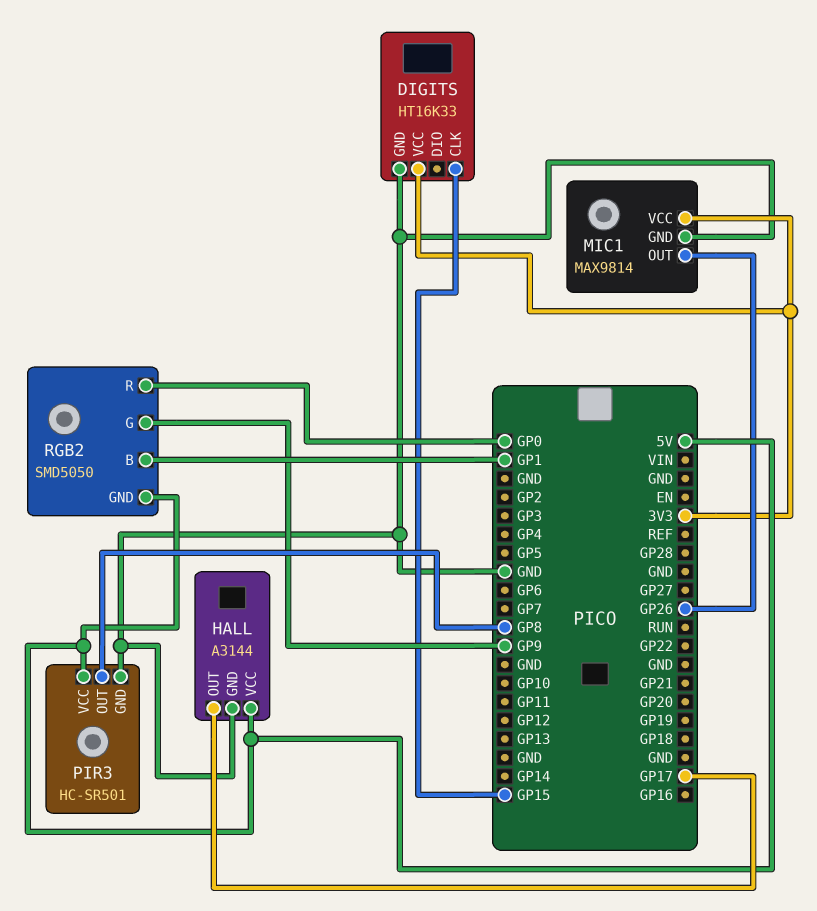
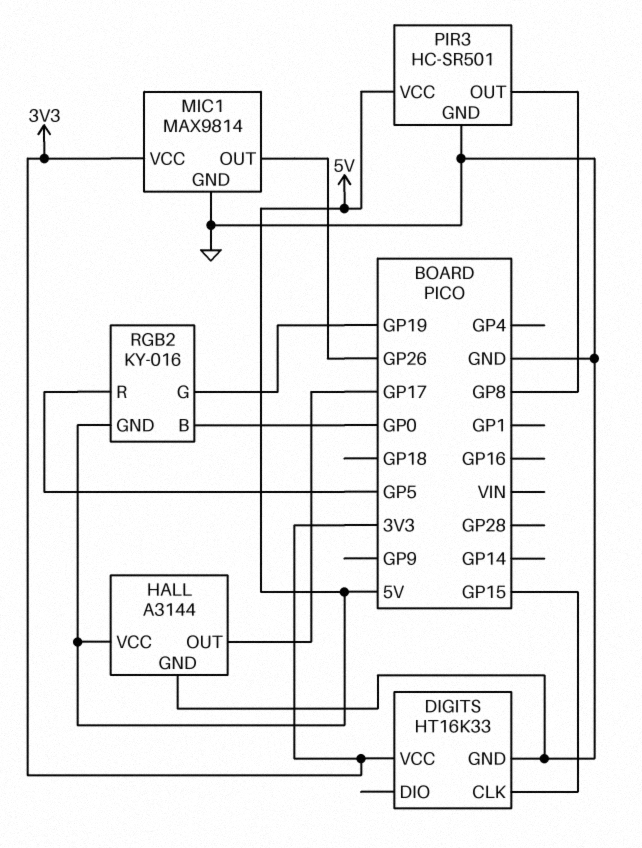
RGB2: SMD5050 -> KY-016
RGB2 pin B: GP1 -> GP0
RGB2 pin G: GP9 -> GP19
RGB2 pin R: GP0 -> GP5

